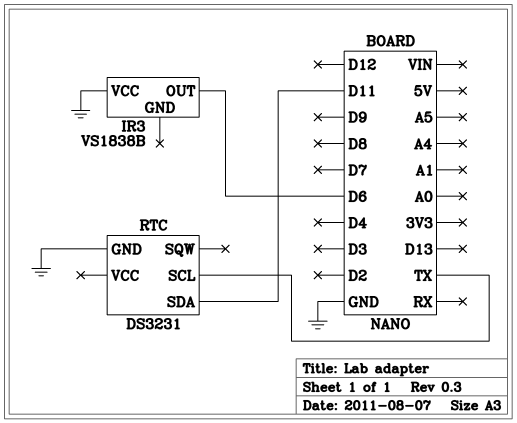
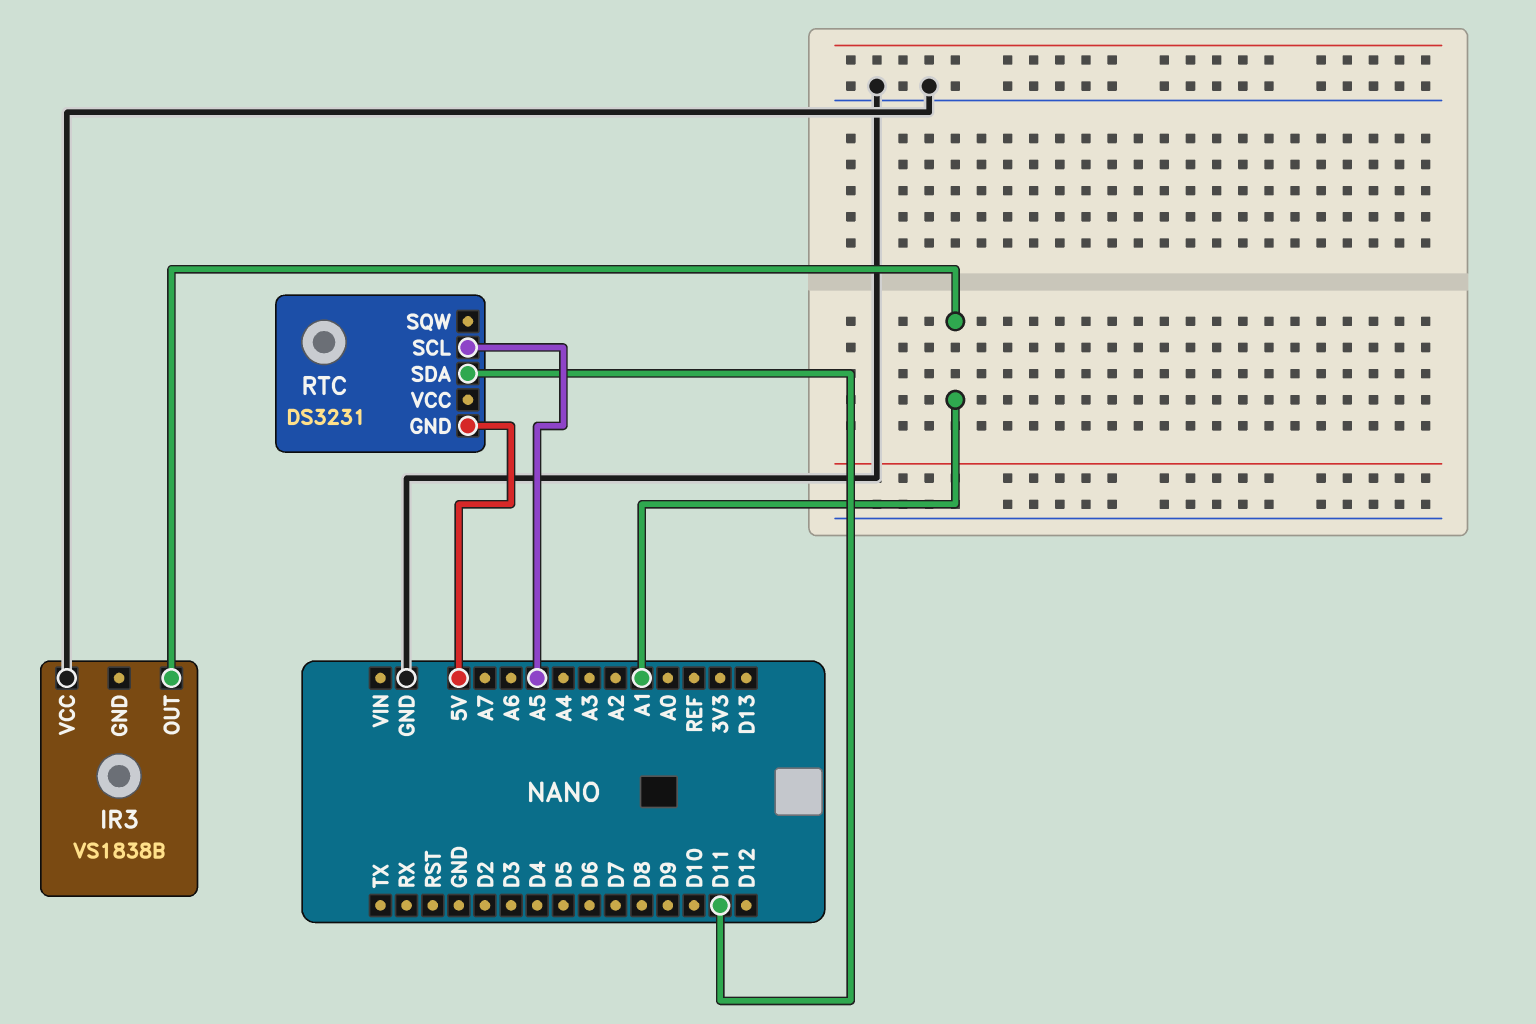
IR3 pin OUT: D6 -> A1
RTC pin GND: GND -> 5V
RTC pin SCL: TX -> A5

